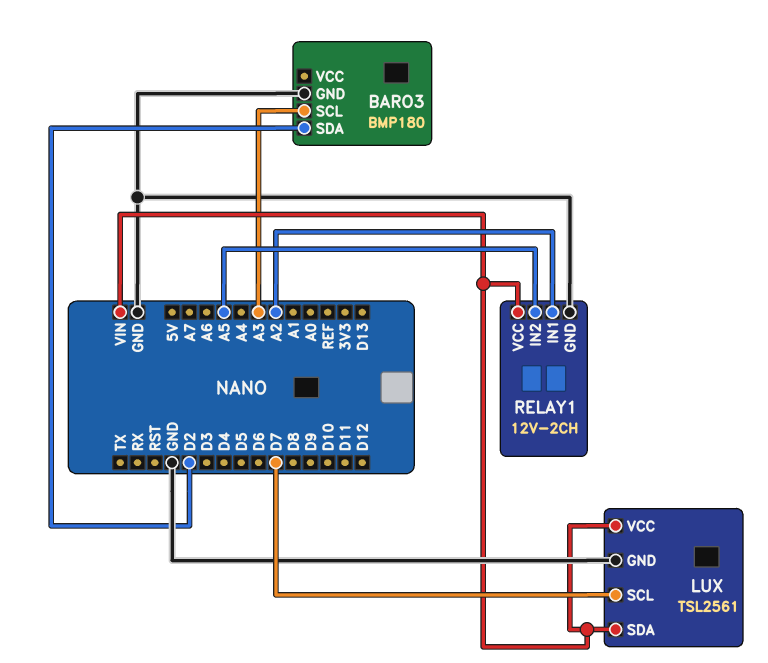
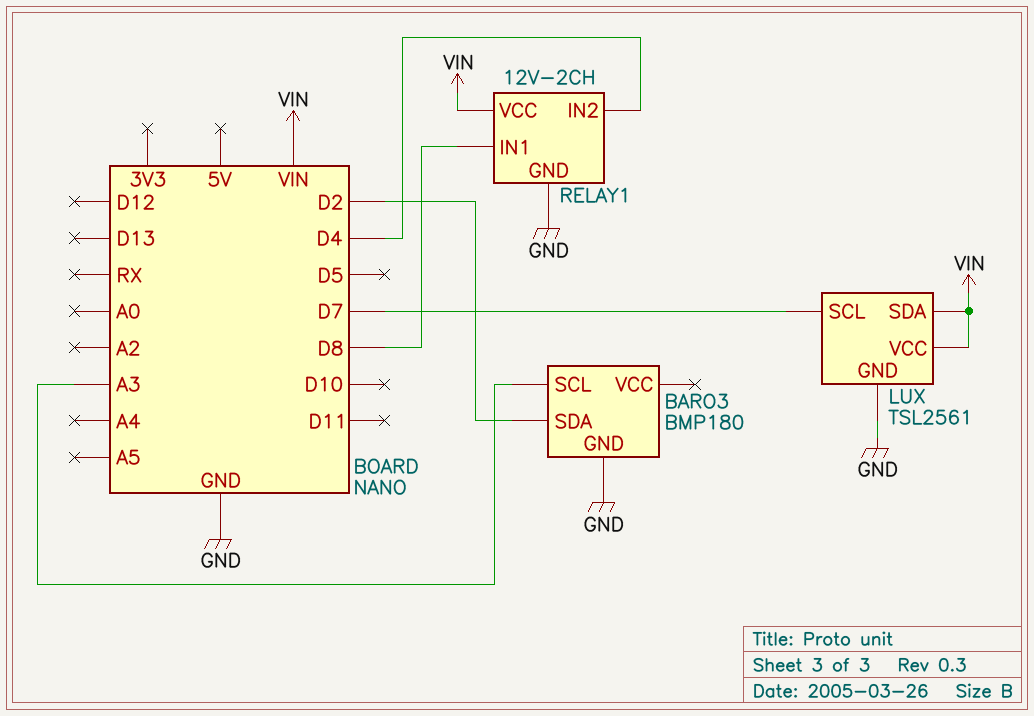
RELAY1 pin IN1: A2 -> D8
RELAY1 pin IN2: A5 -> D4

